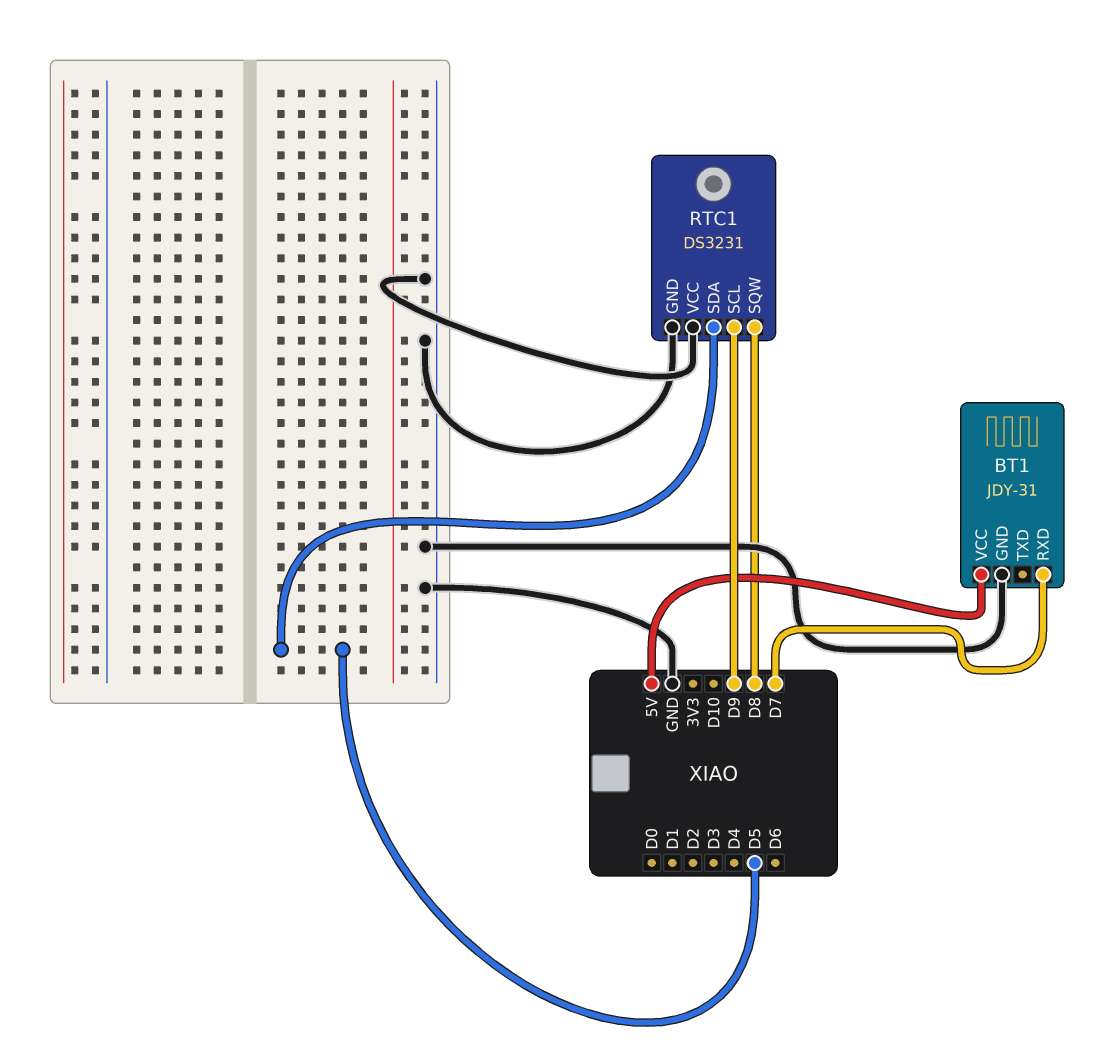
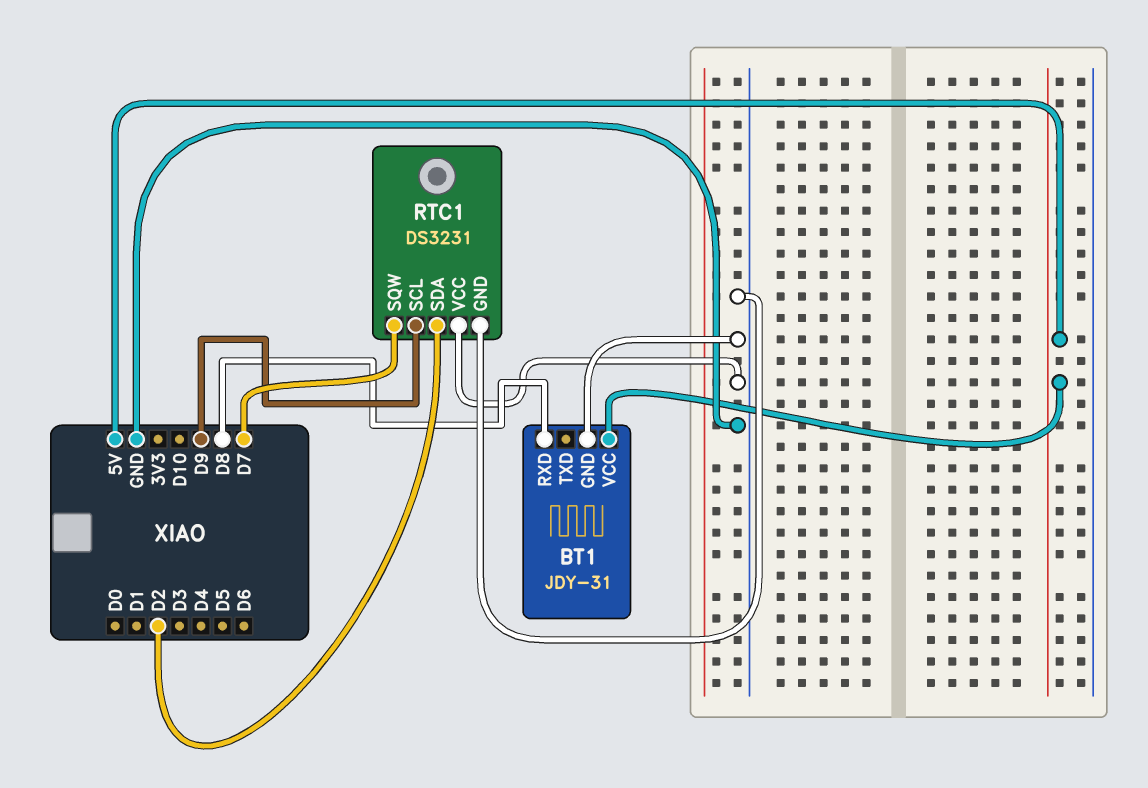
BT1 pin RXD: D7 -> D8
RTC1 pin SDA: D5 -> D2
RTC1 pin SQW: D8 -> D7

